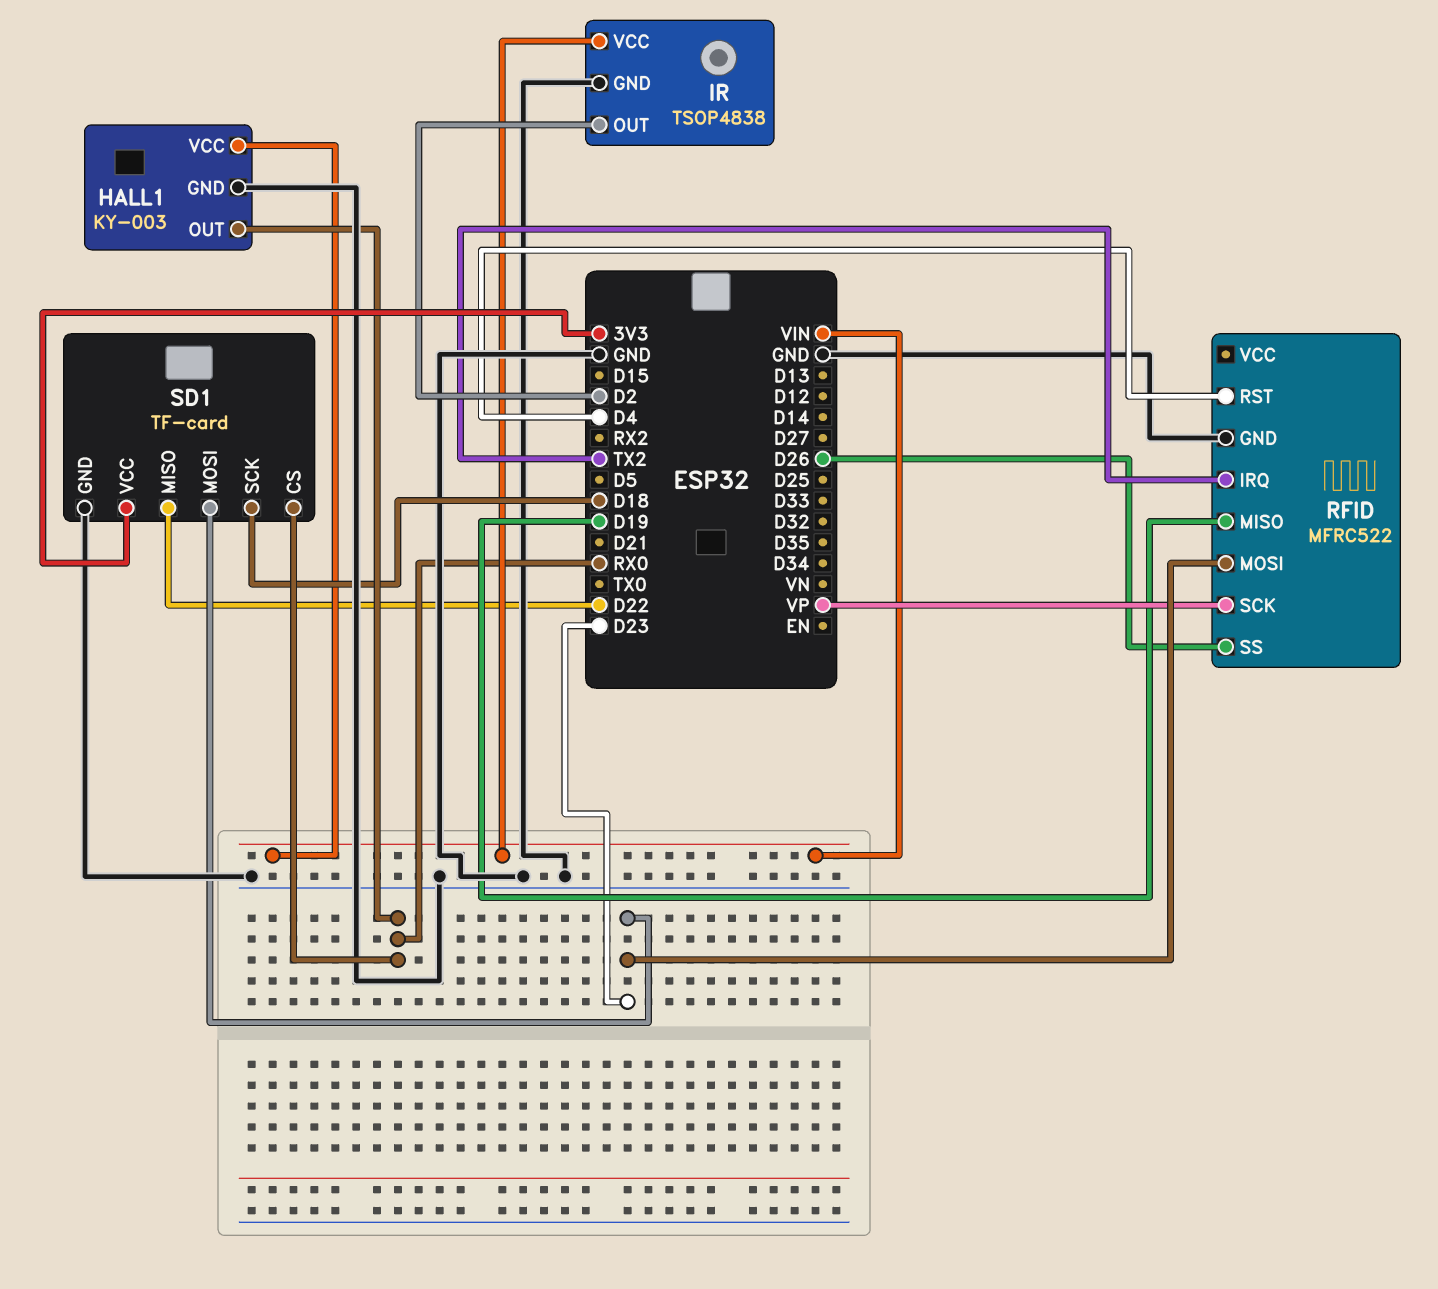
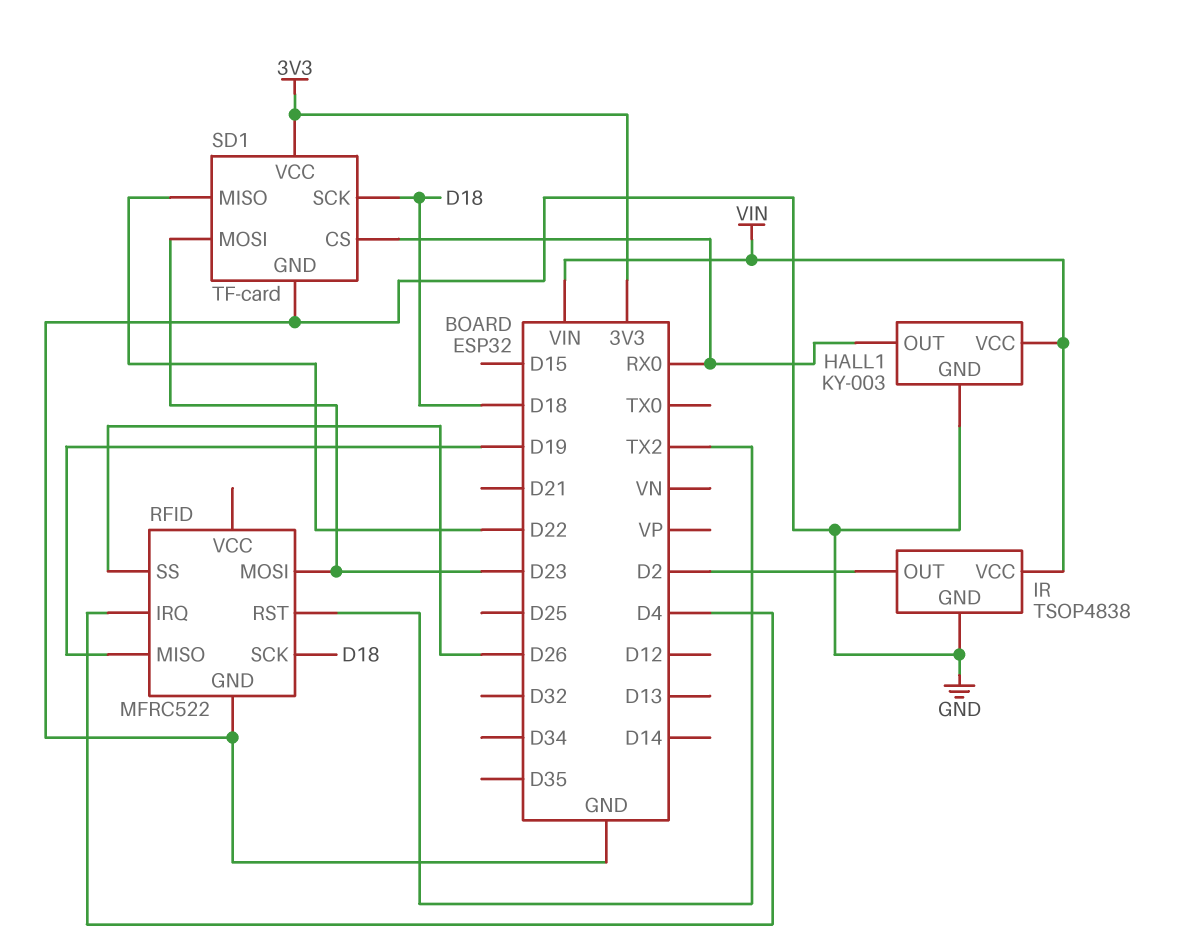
RFID pin IRQ: TX2 -> D4
RFID pin RST: D4 -> TX2
RFID pin SCK: VP -> D18

